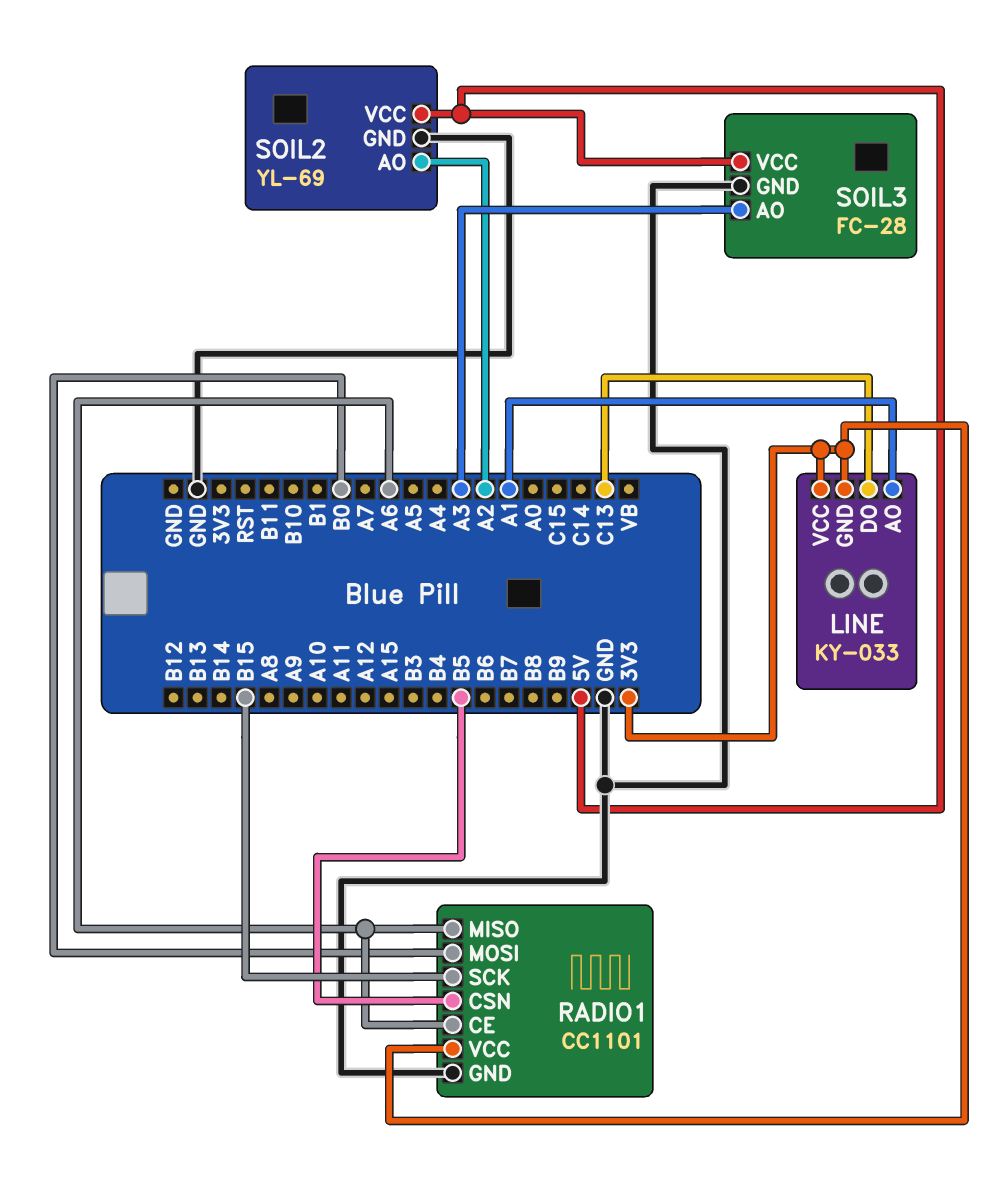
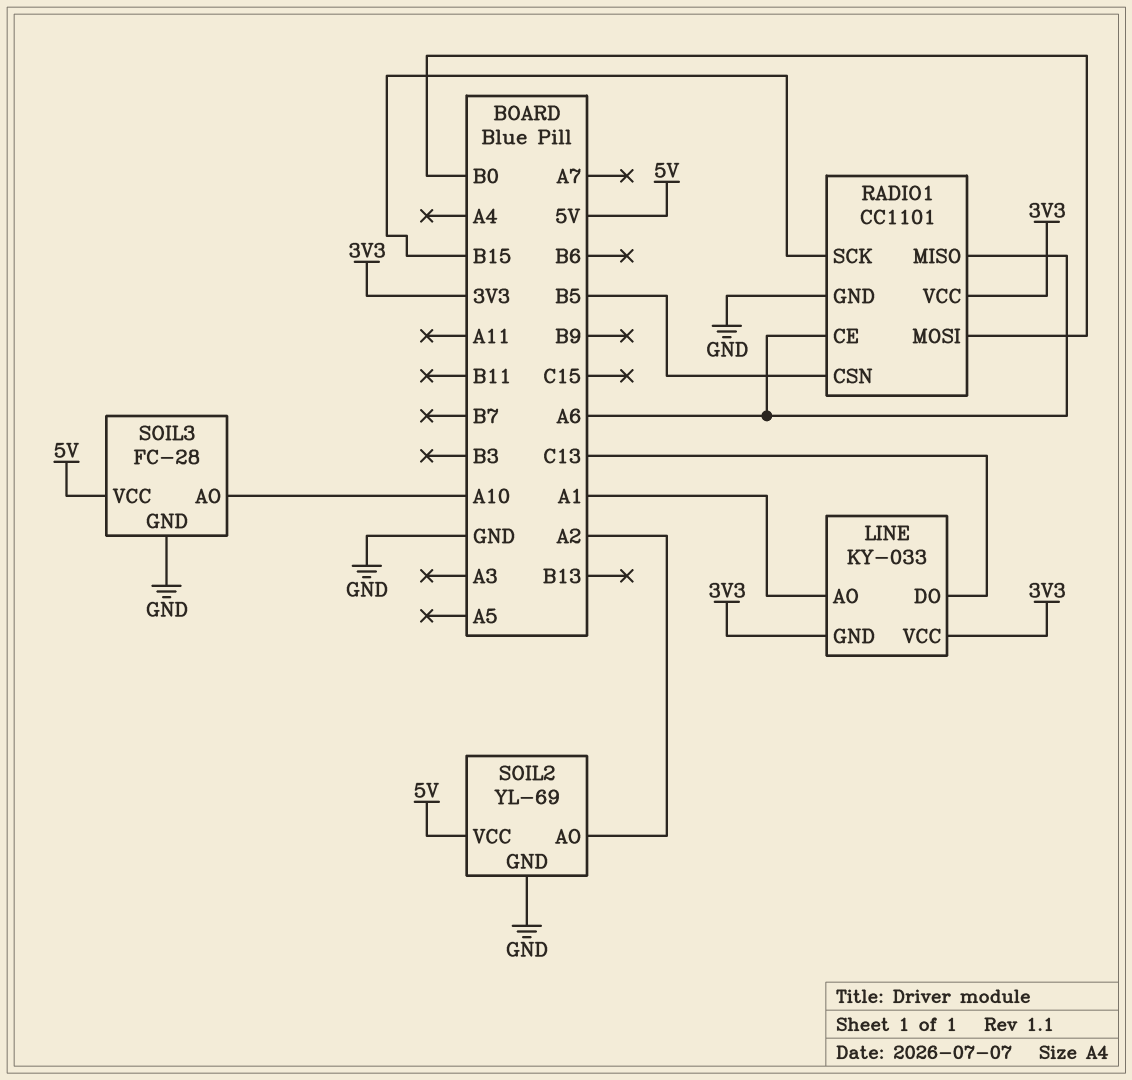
SOIL3 pin AO: A3 -> A10

